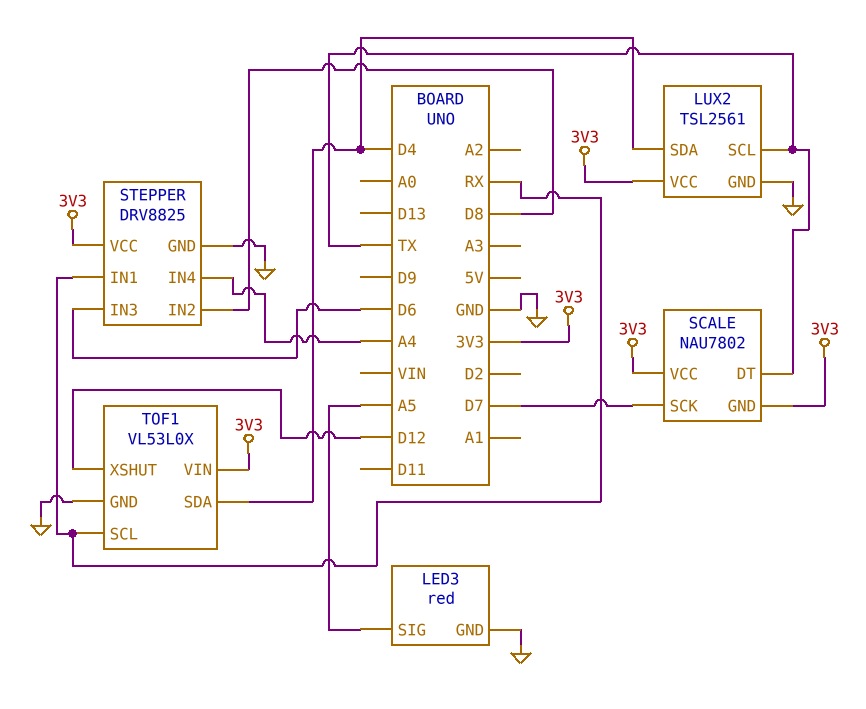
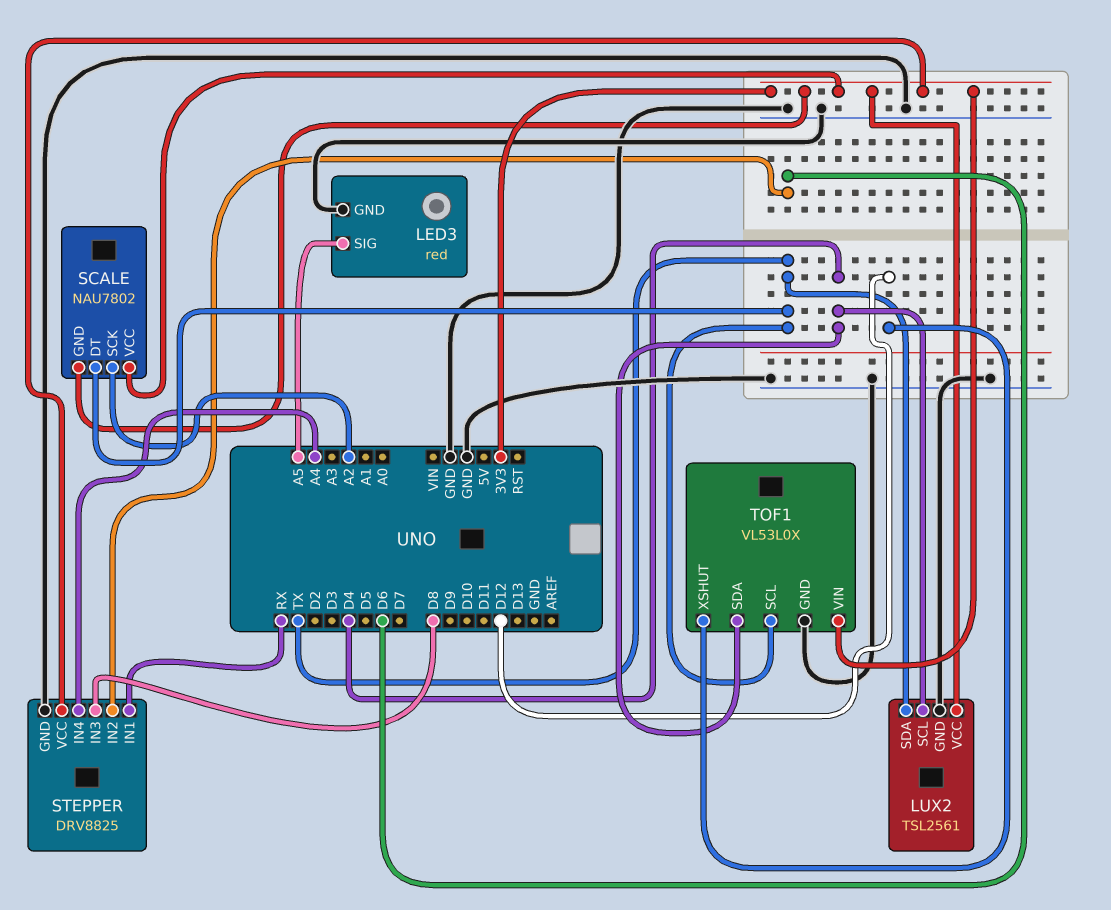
LUX2 pin SCL: TX -> D4
LUX2 pin SDA: D4 -> TX
SCALE pin SCK: D7 -> A2
STEPPER pin IN2: D8 -> D6
STEPPER pin IN3: D6 -> D8
TOF1 pin SCL: RX -> TX

